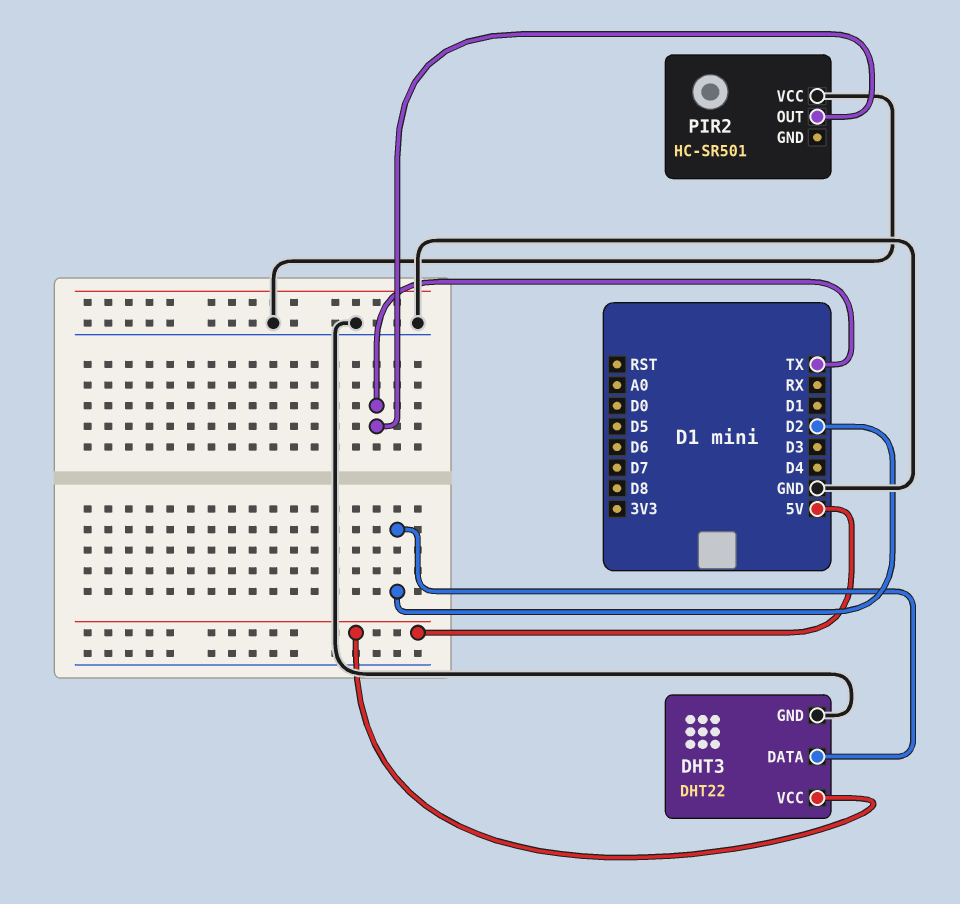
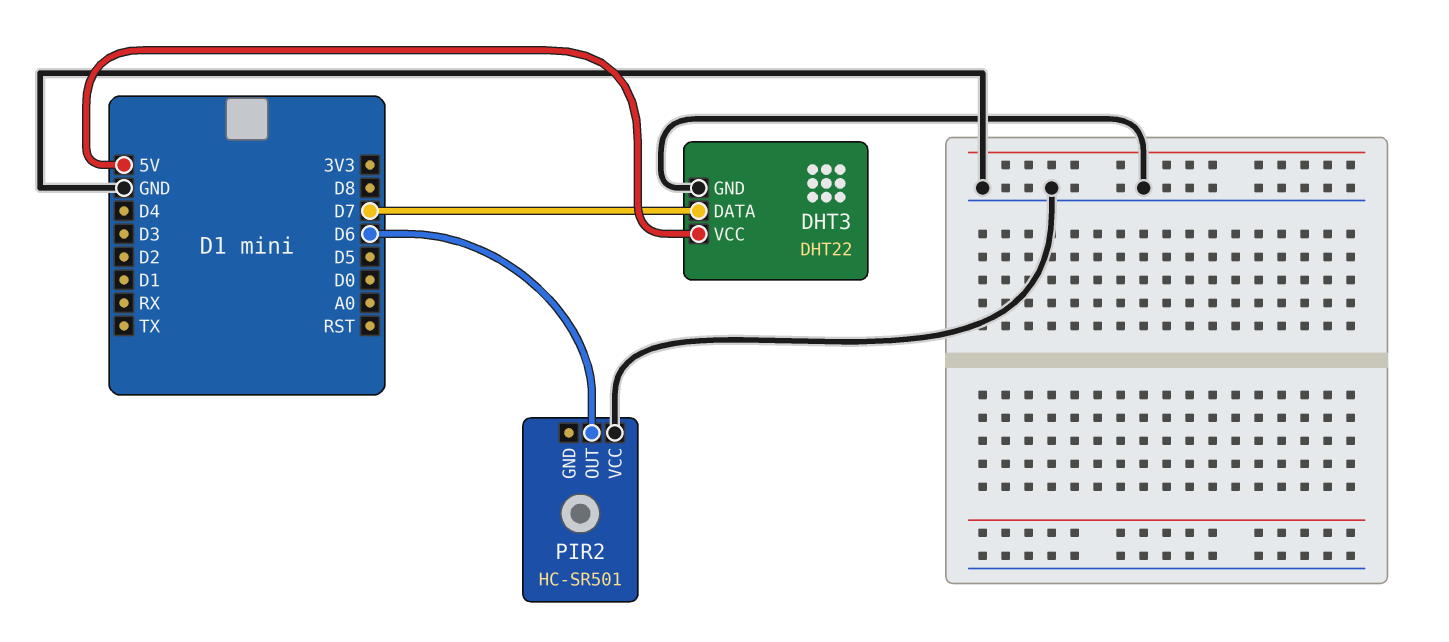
DHT3 pin DATA: D2 -> D7
PIR2 pin OUT: TX -> D6

